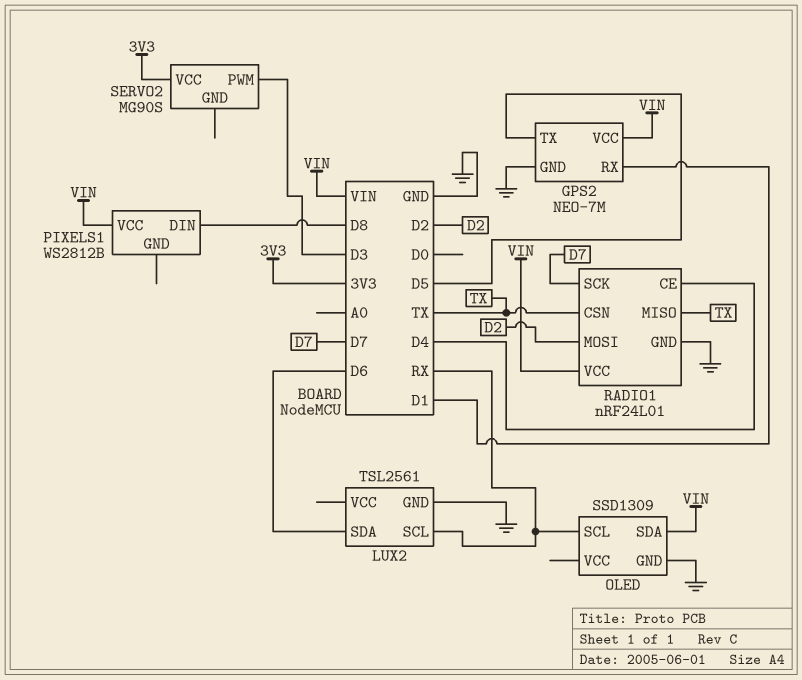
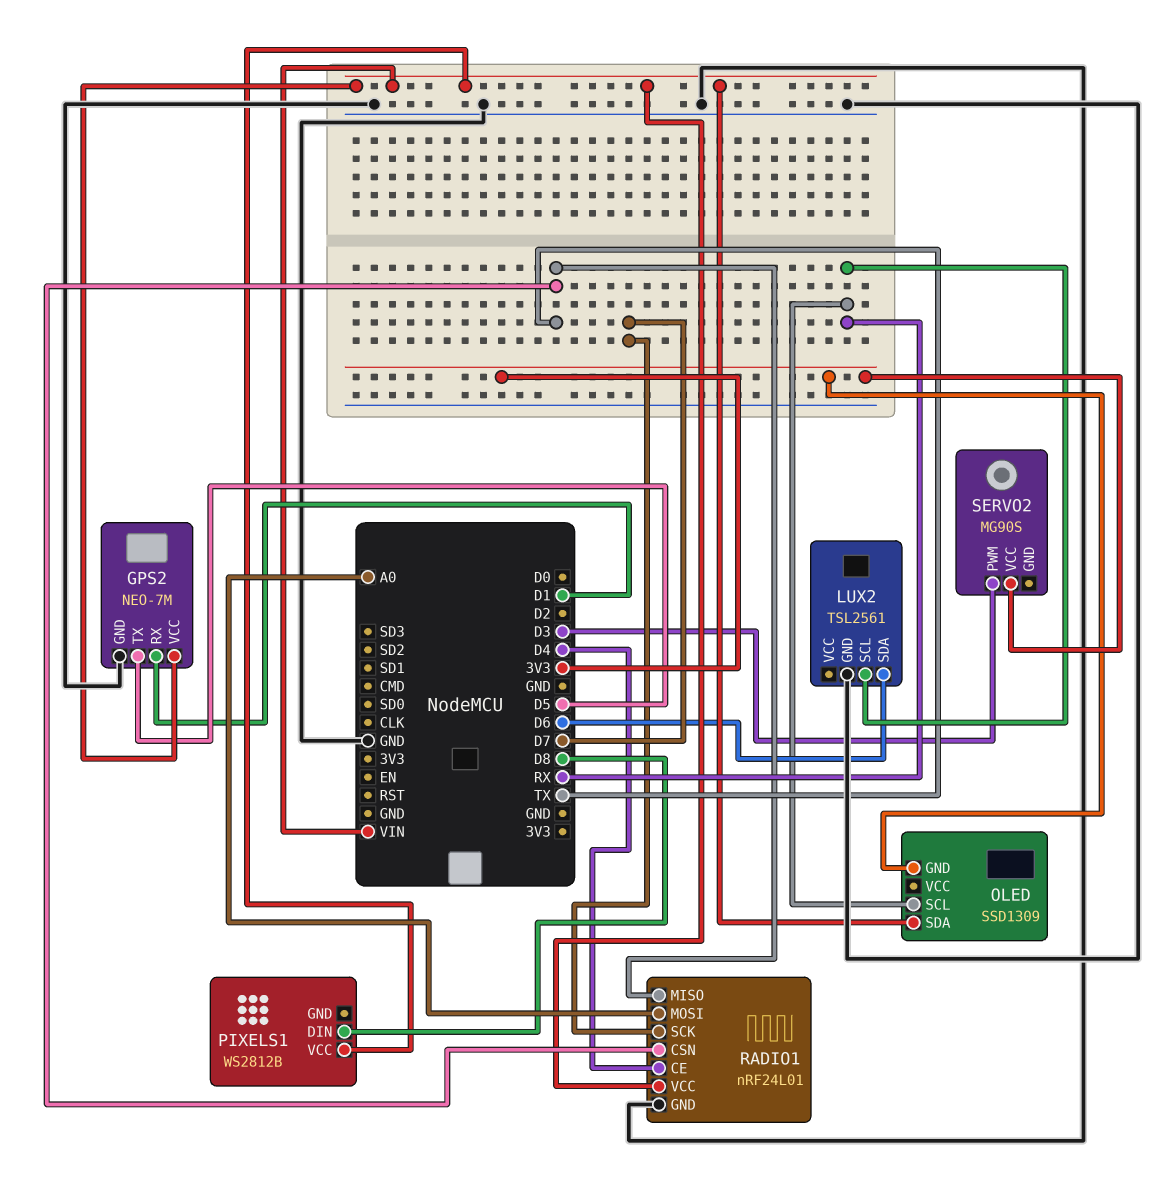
OLED pin GND: GND -> 3V3
RADIO1 pin MOSI: D2 -> A0

